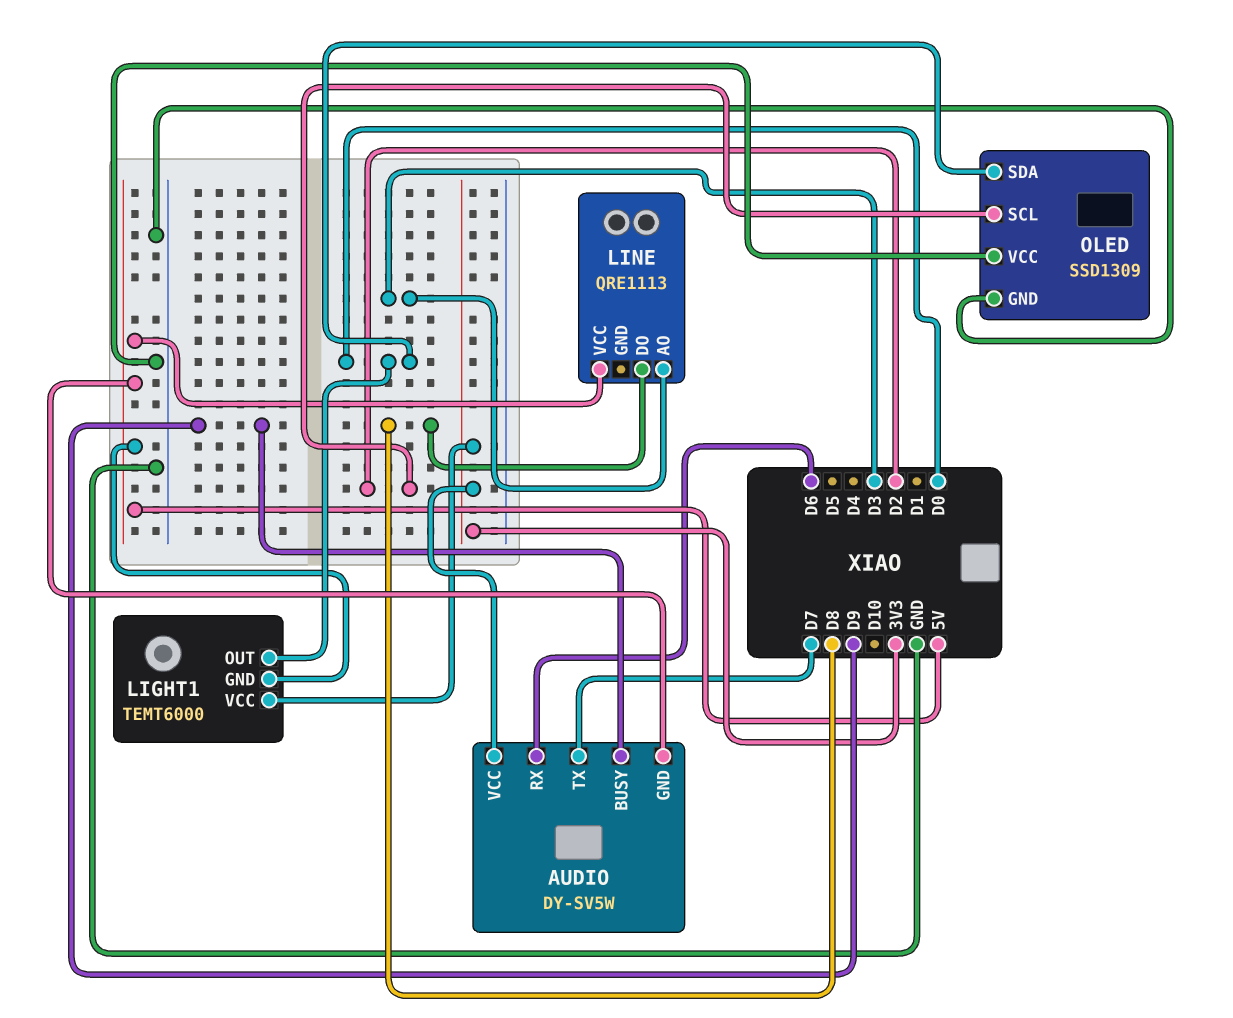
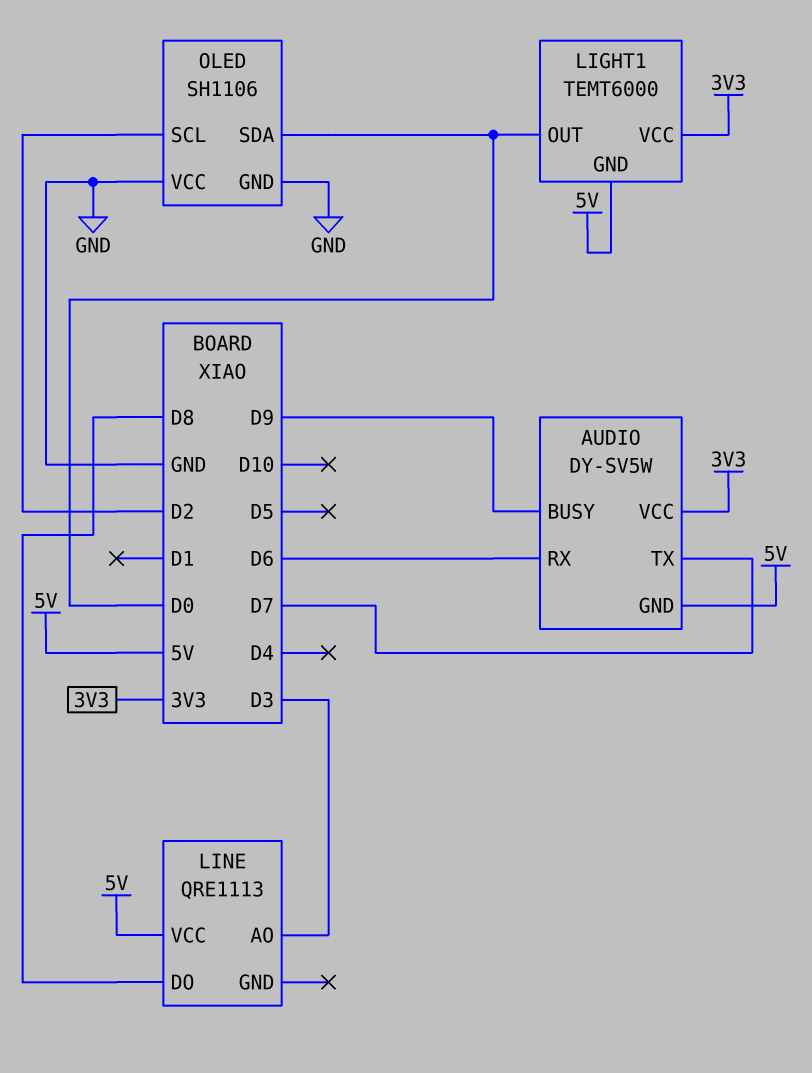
OLED: SSD1309 -> SH1106

